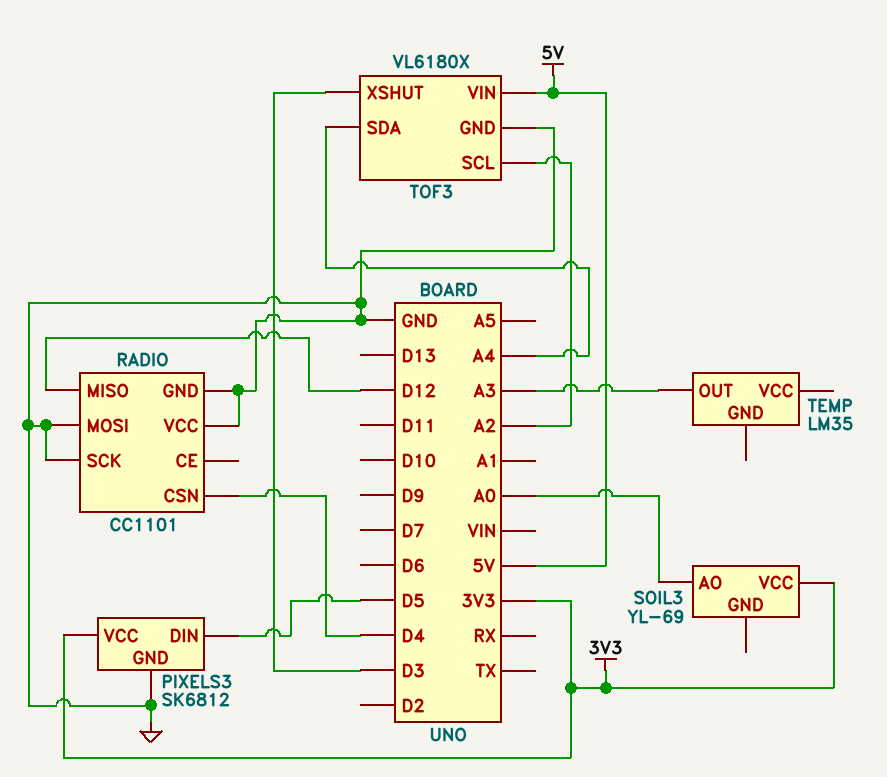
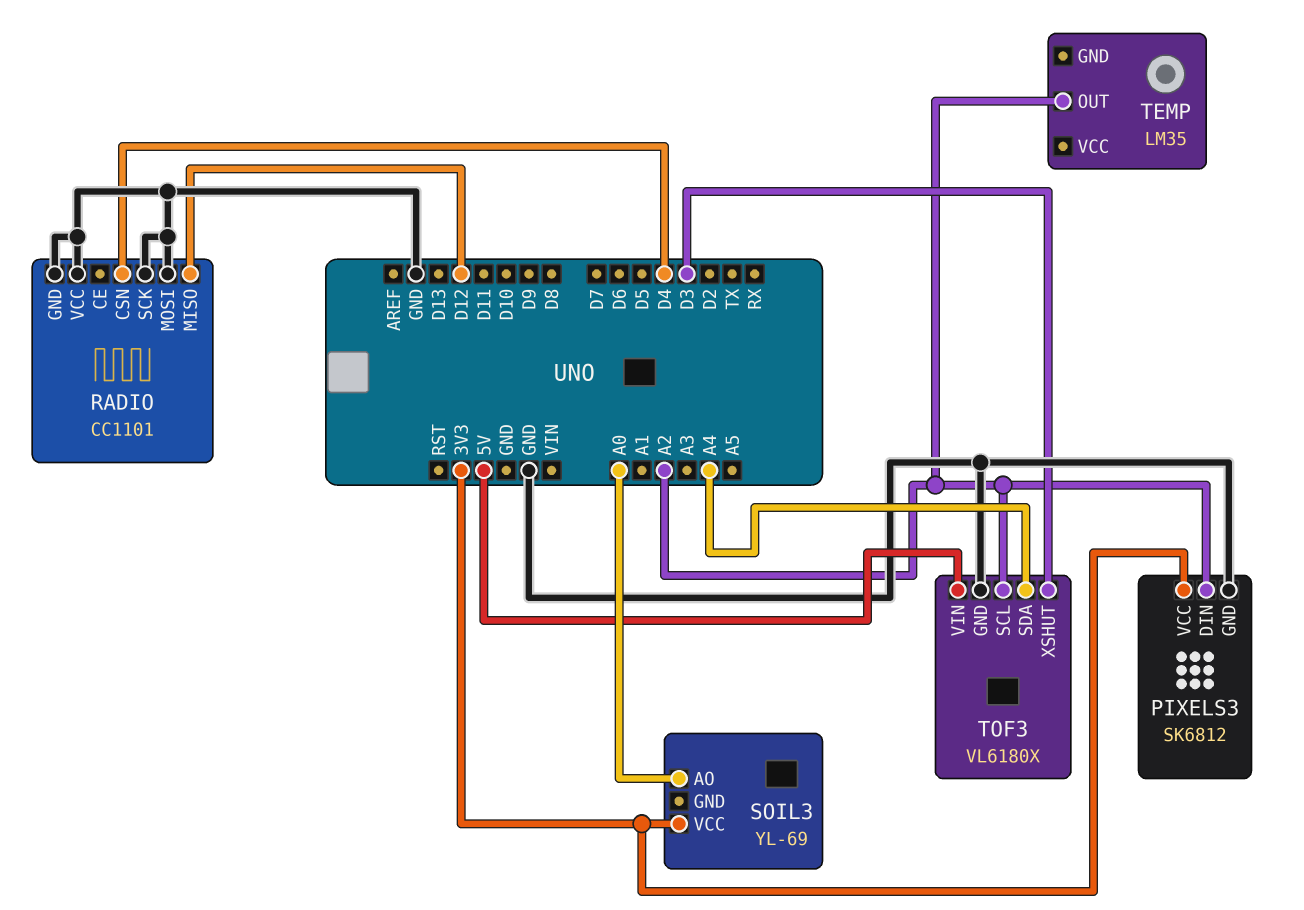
PIXELS3 pin DIN: D5 -> A2
TEMP pin OUT: A3 -> A2

